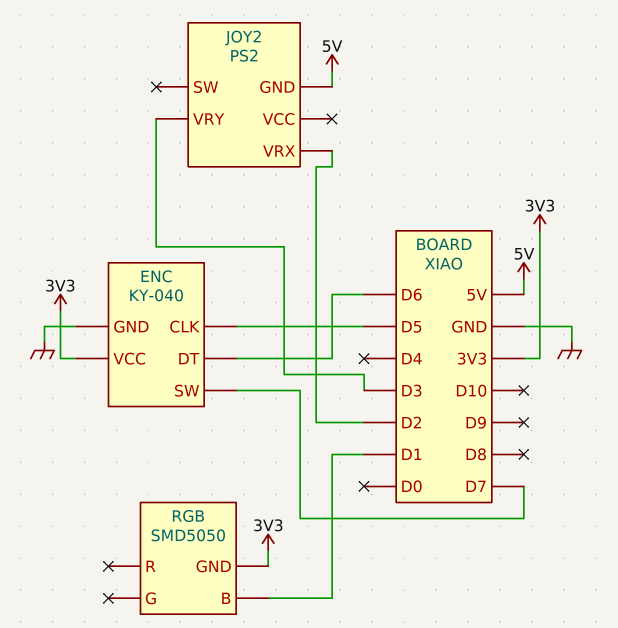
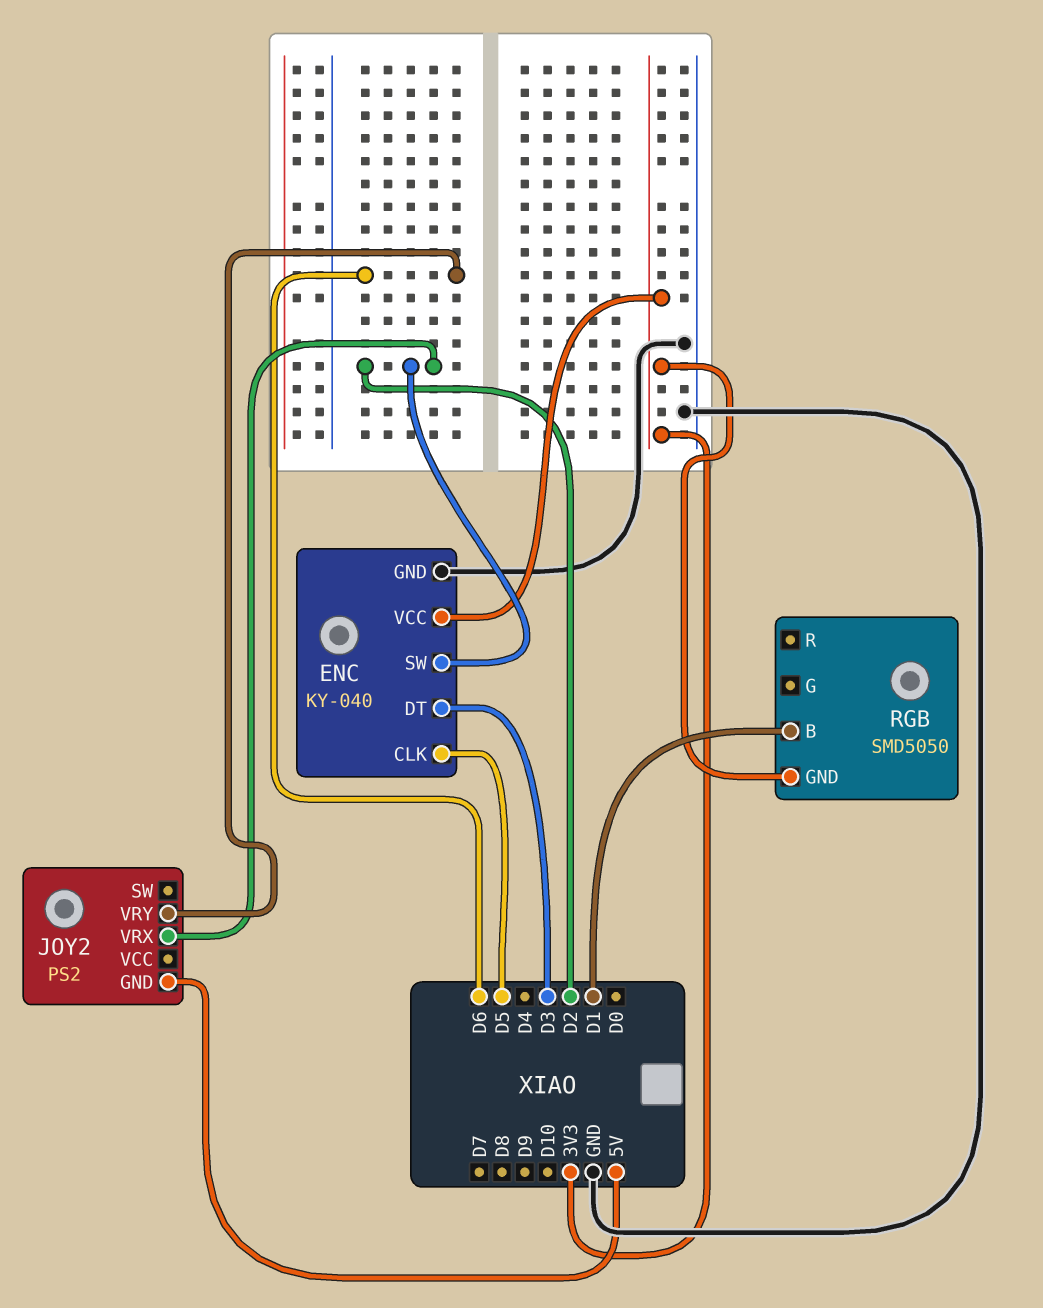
ENC pin DT: D6 -> D3
ENC pin SW: D7 -> D2
JOY2 pin VRY: D3 -> D6

